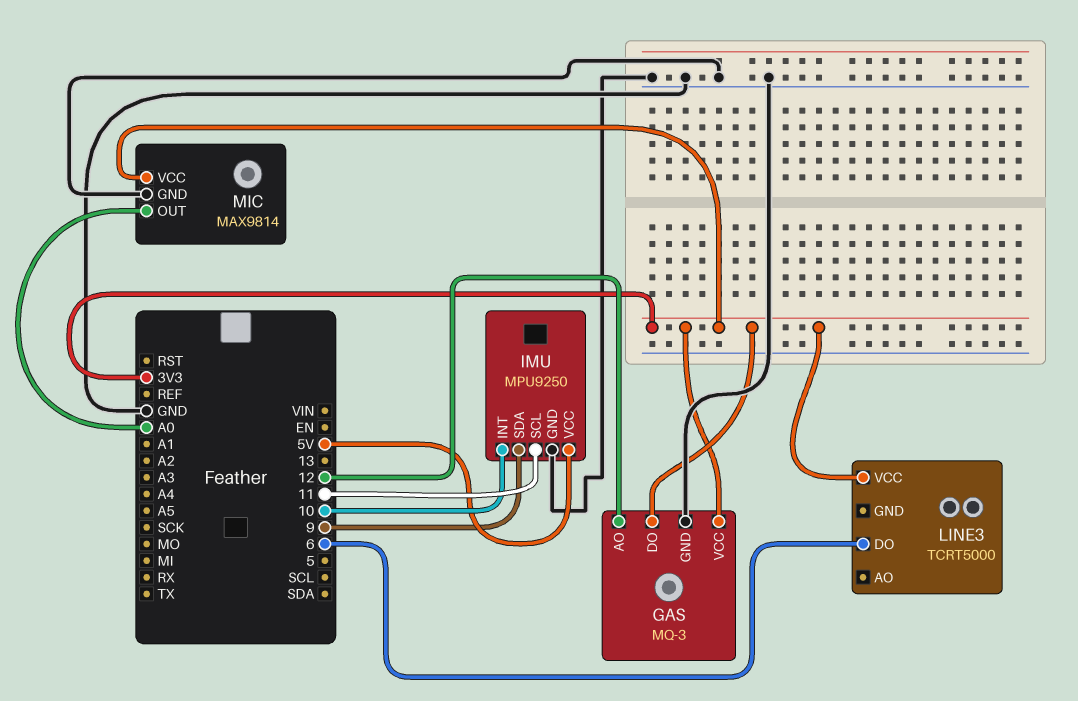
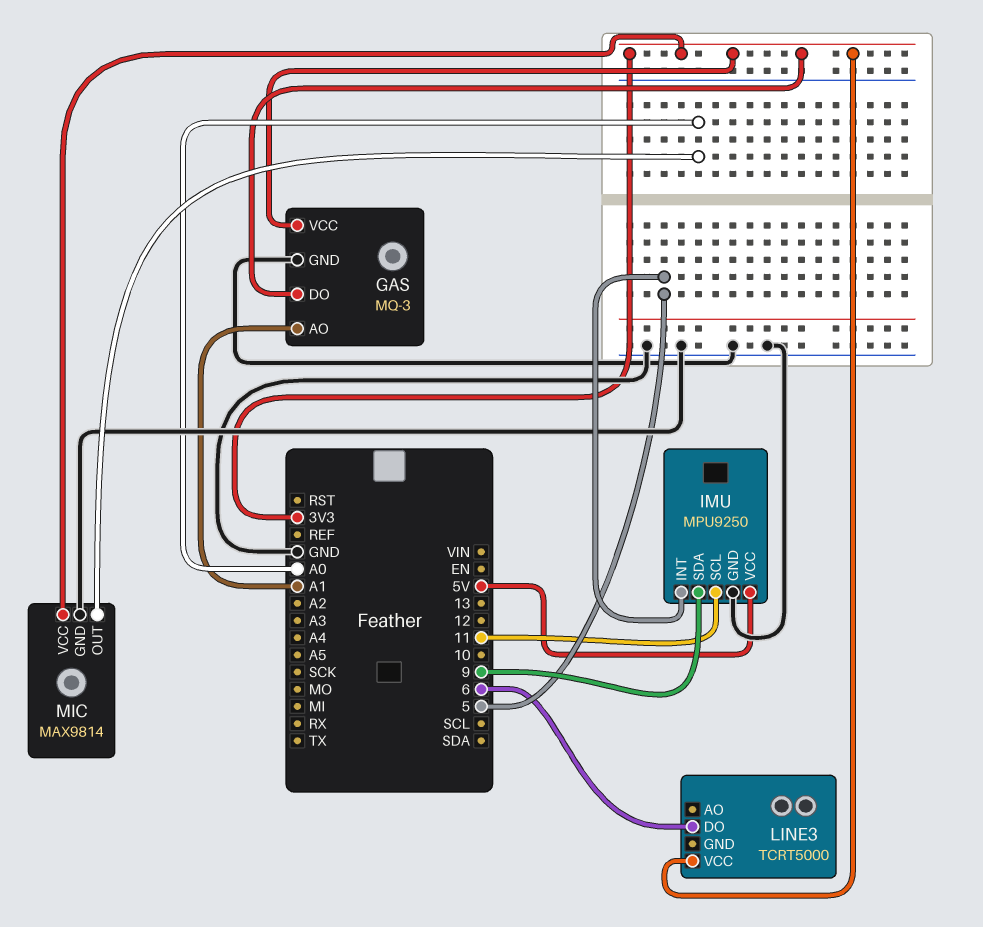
GAS pin AO: 12 -> A1
IMU pin INT: 10 -> 5

